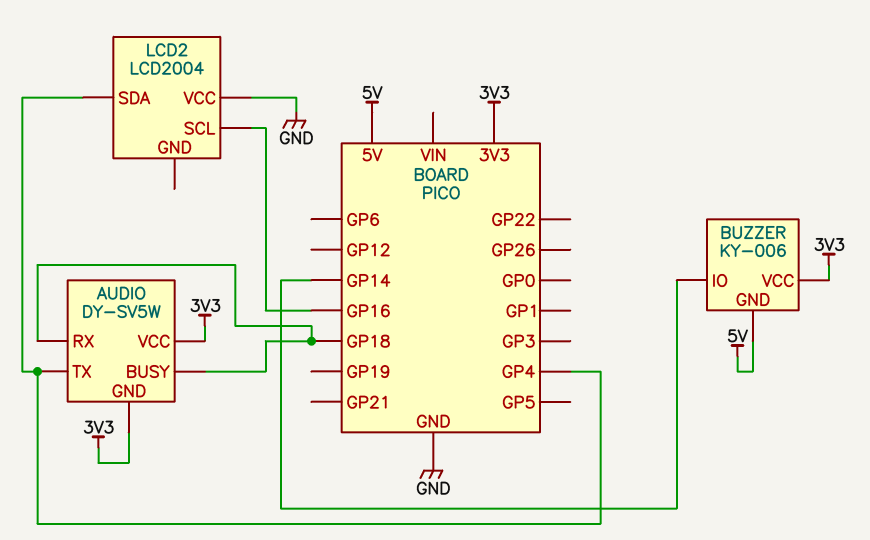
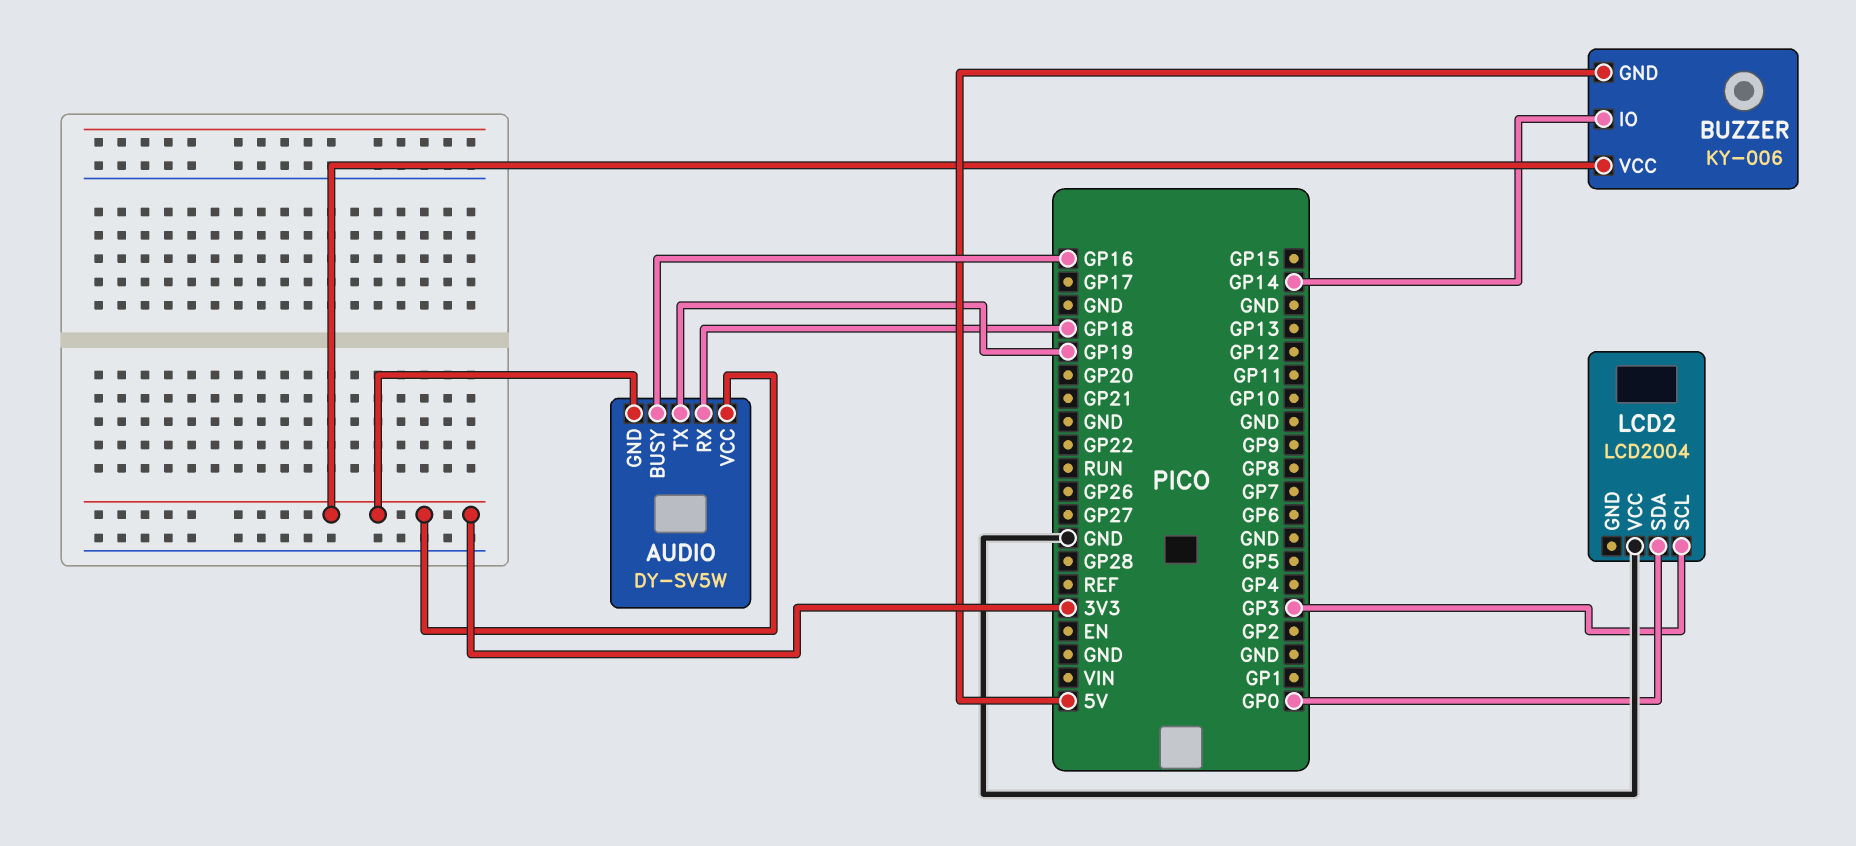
AUDIO pin BUSY: GP18 -> GP16
AUDIO pin TX: GP4 -> GP19
LCD2 pin SCL: GP16 -> GP3
LCD2 pin SDA: GP4 -> GP0

